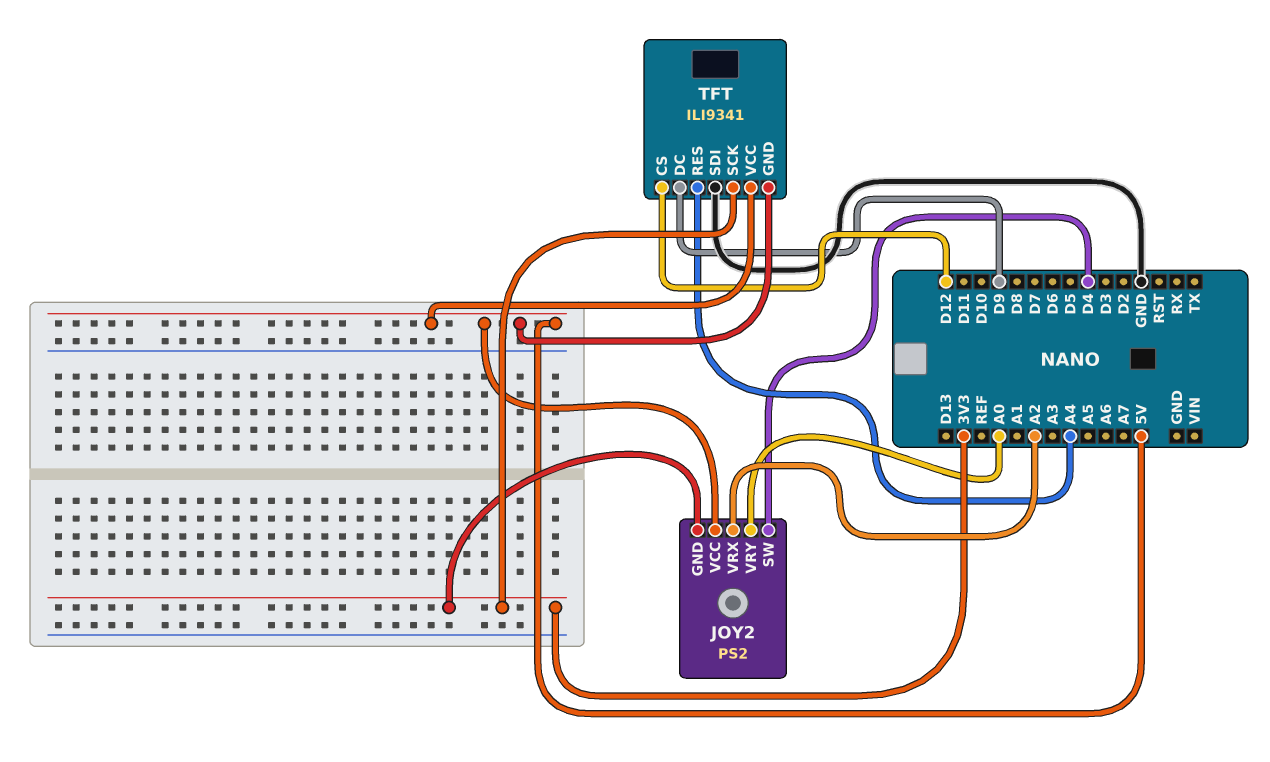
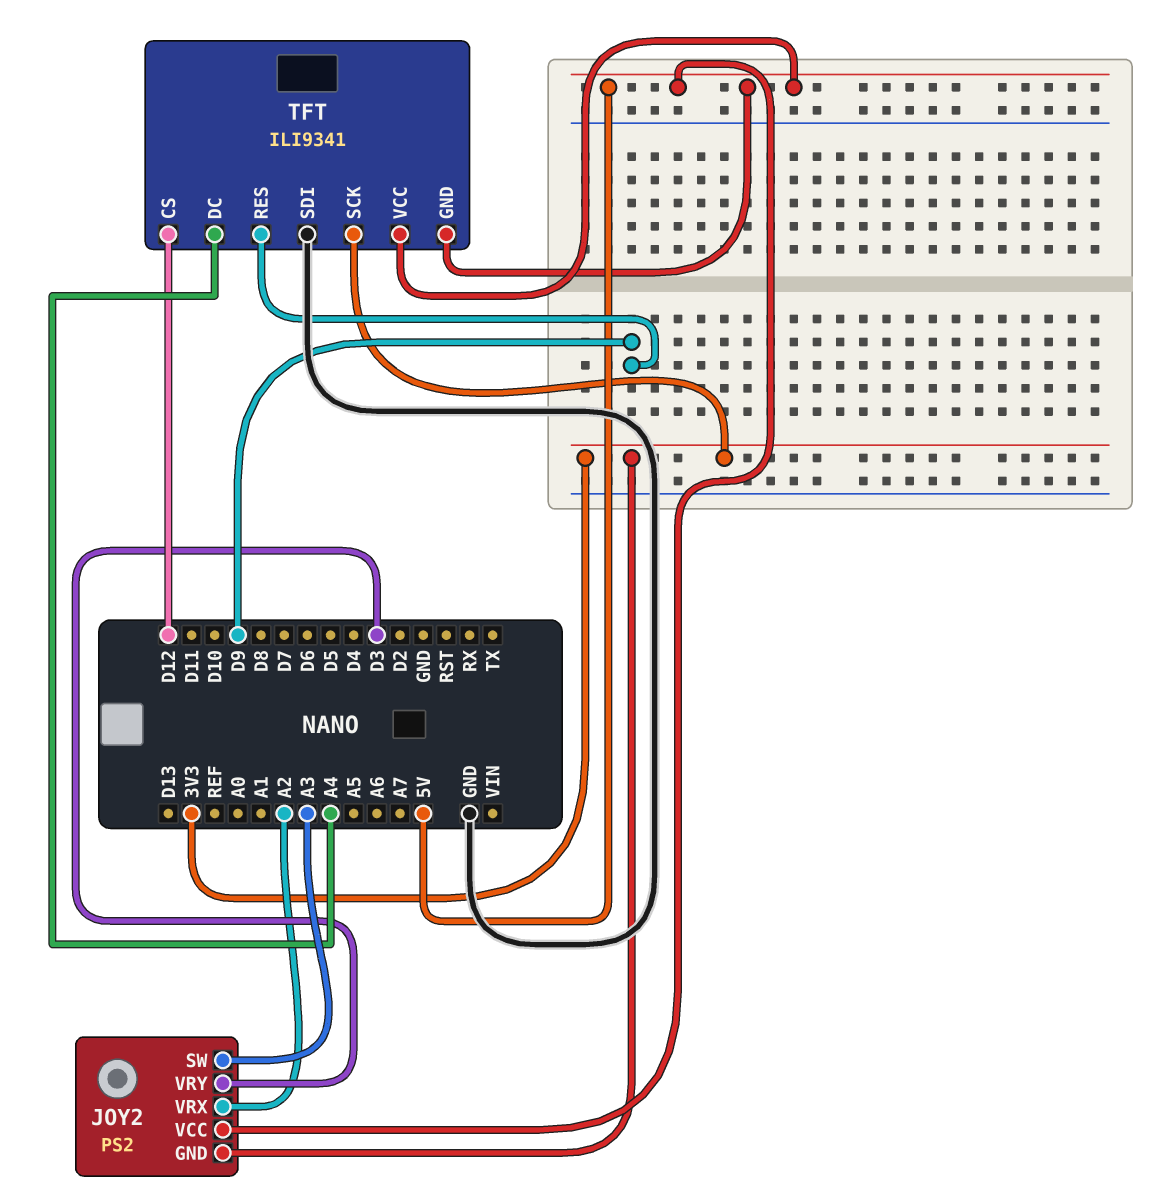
JOY2 pin SW: D4 -> A3
JOY2 pin VRY: A0 -> D3
TFT pin DC: D9 -> A4
TFT pin RES: A4 -> D9

